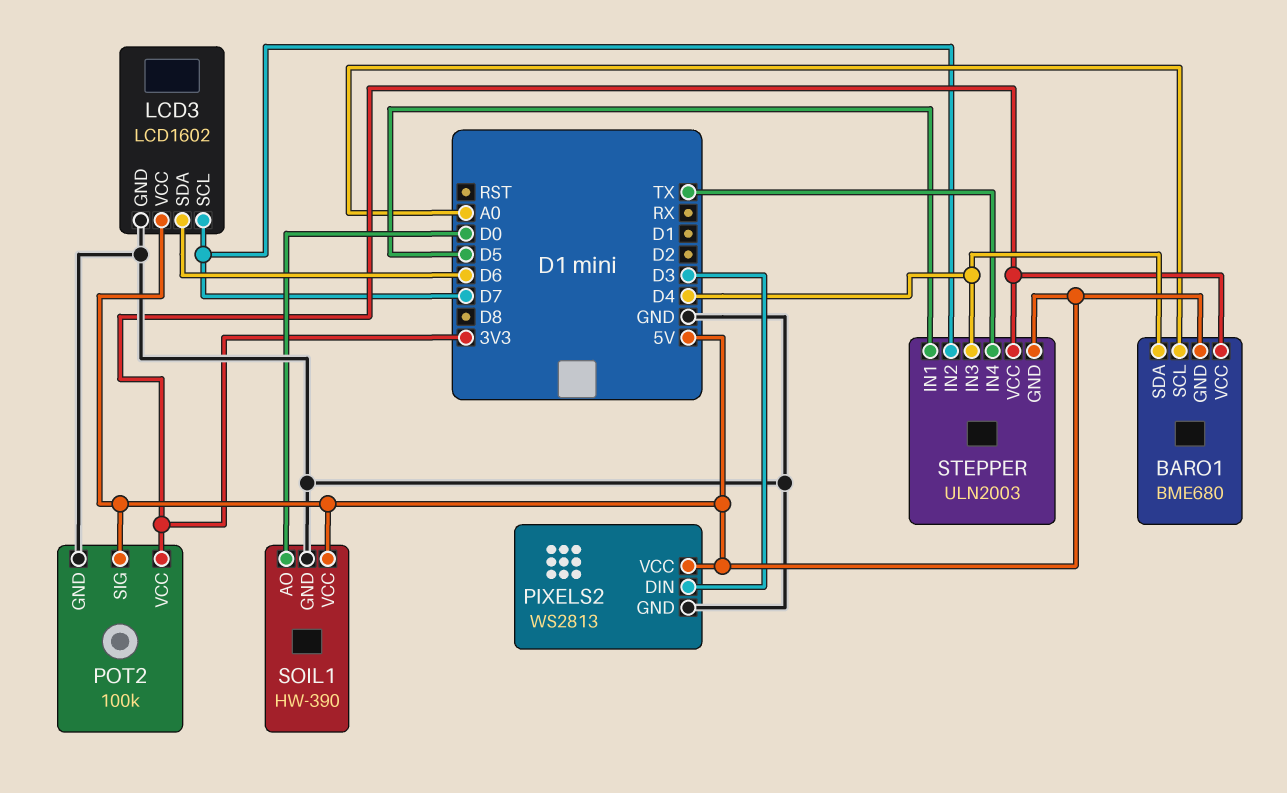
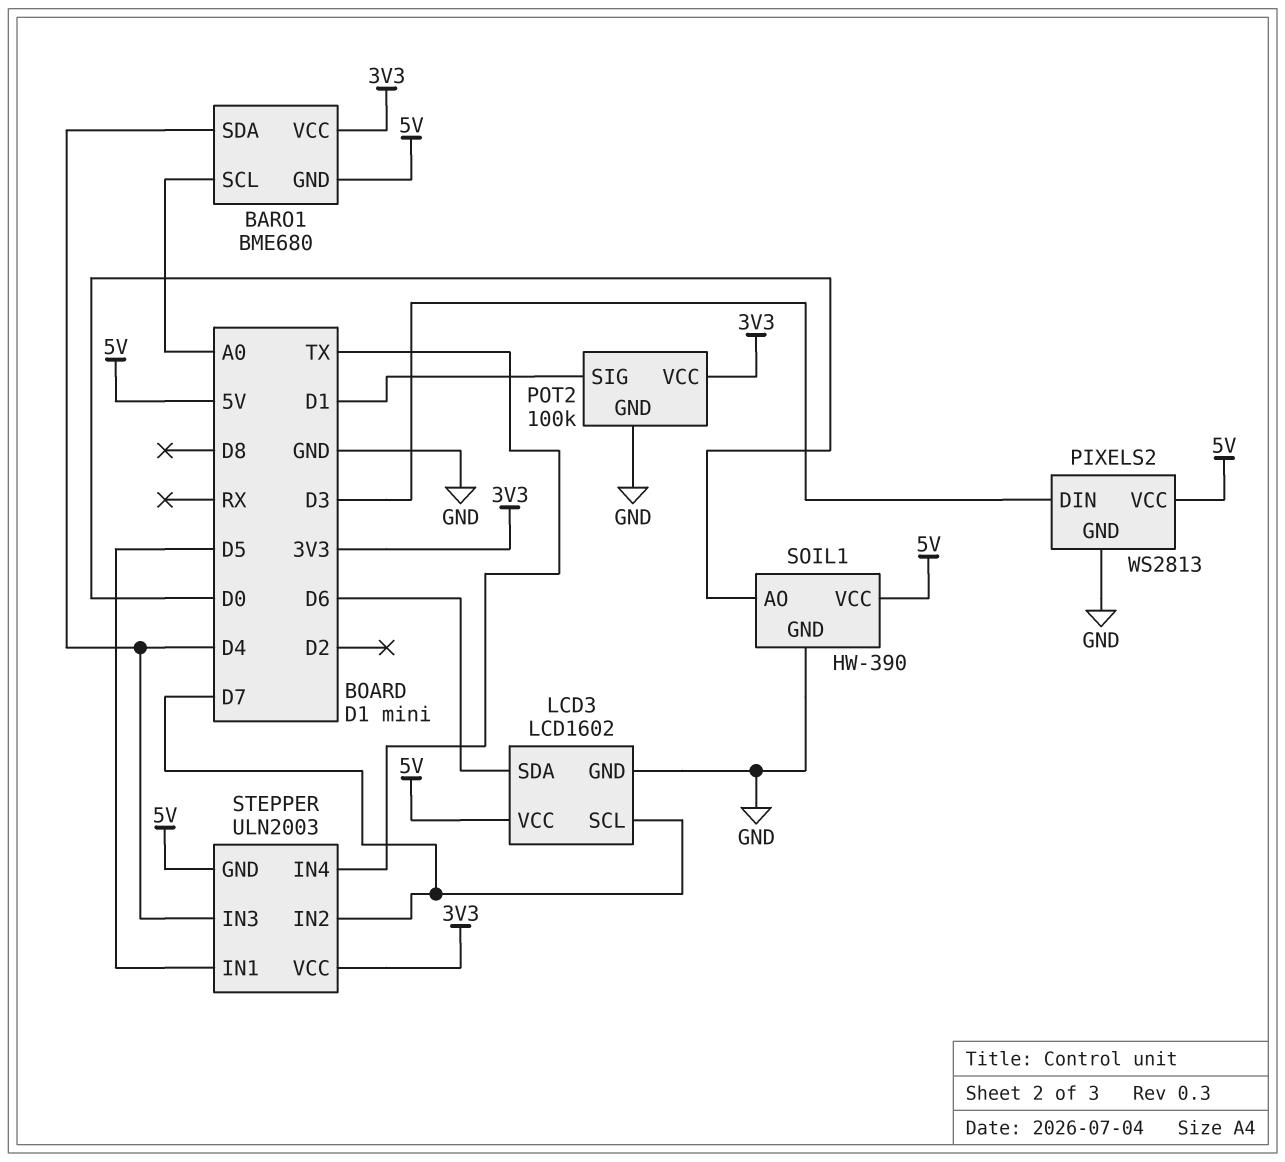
POT2 pin SIG: 5V -> D1

